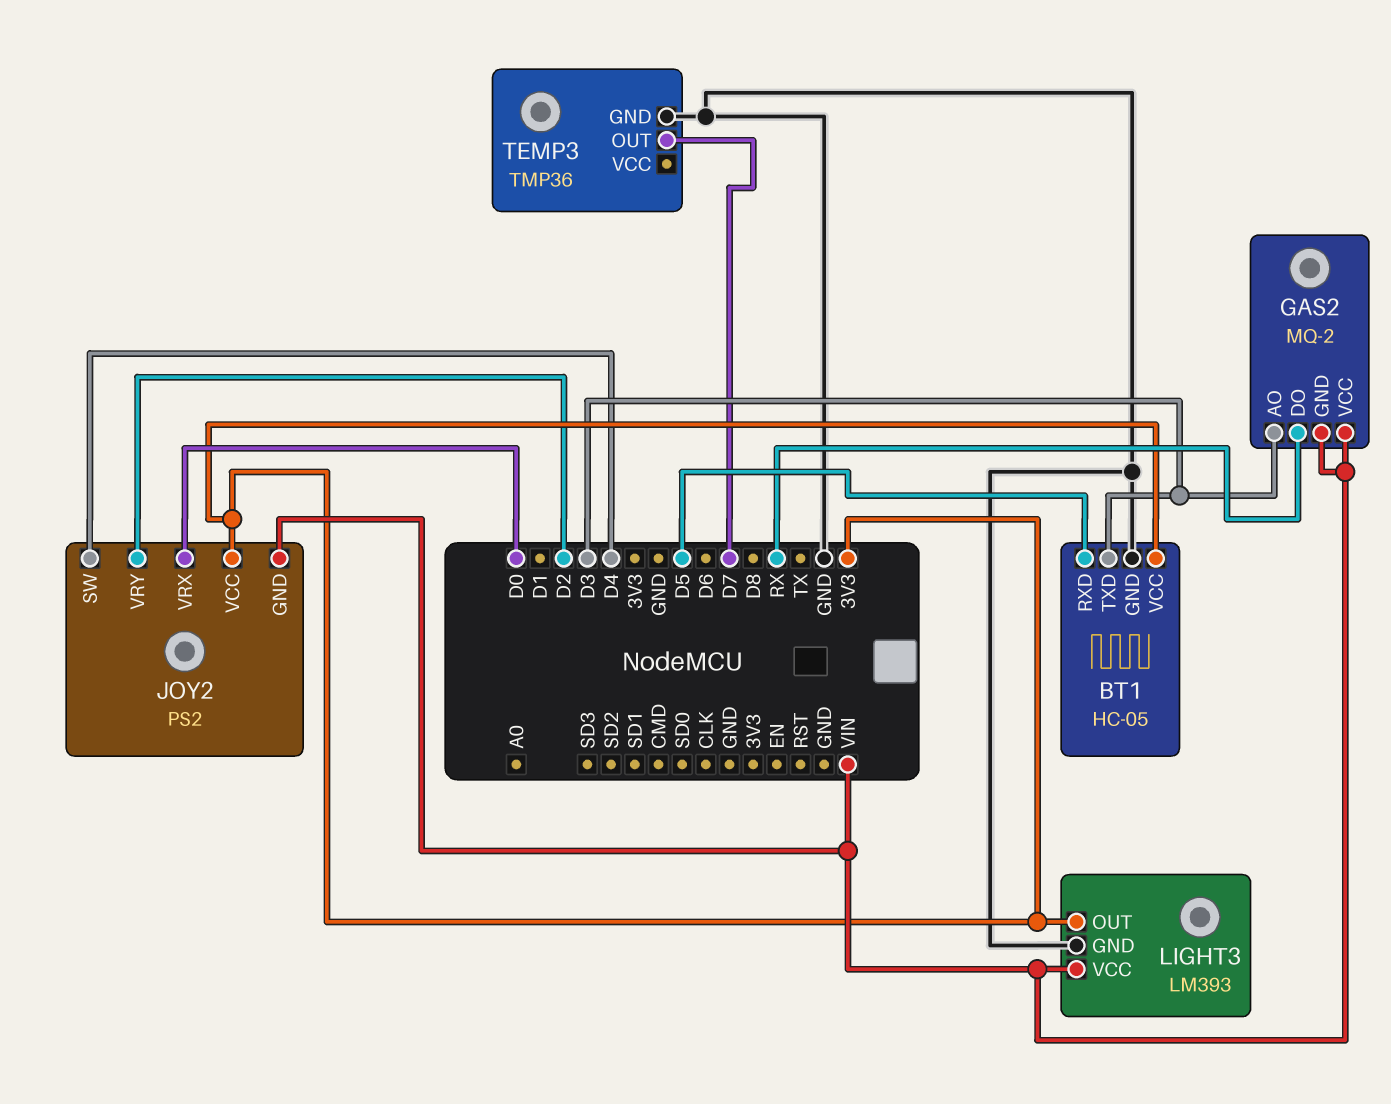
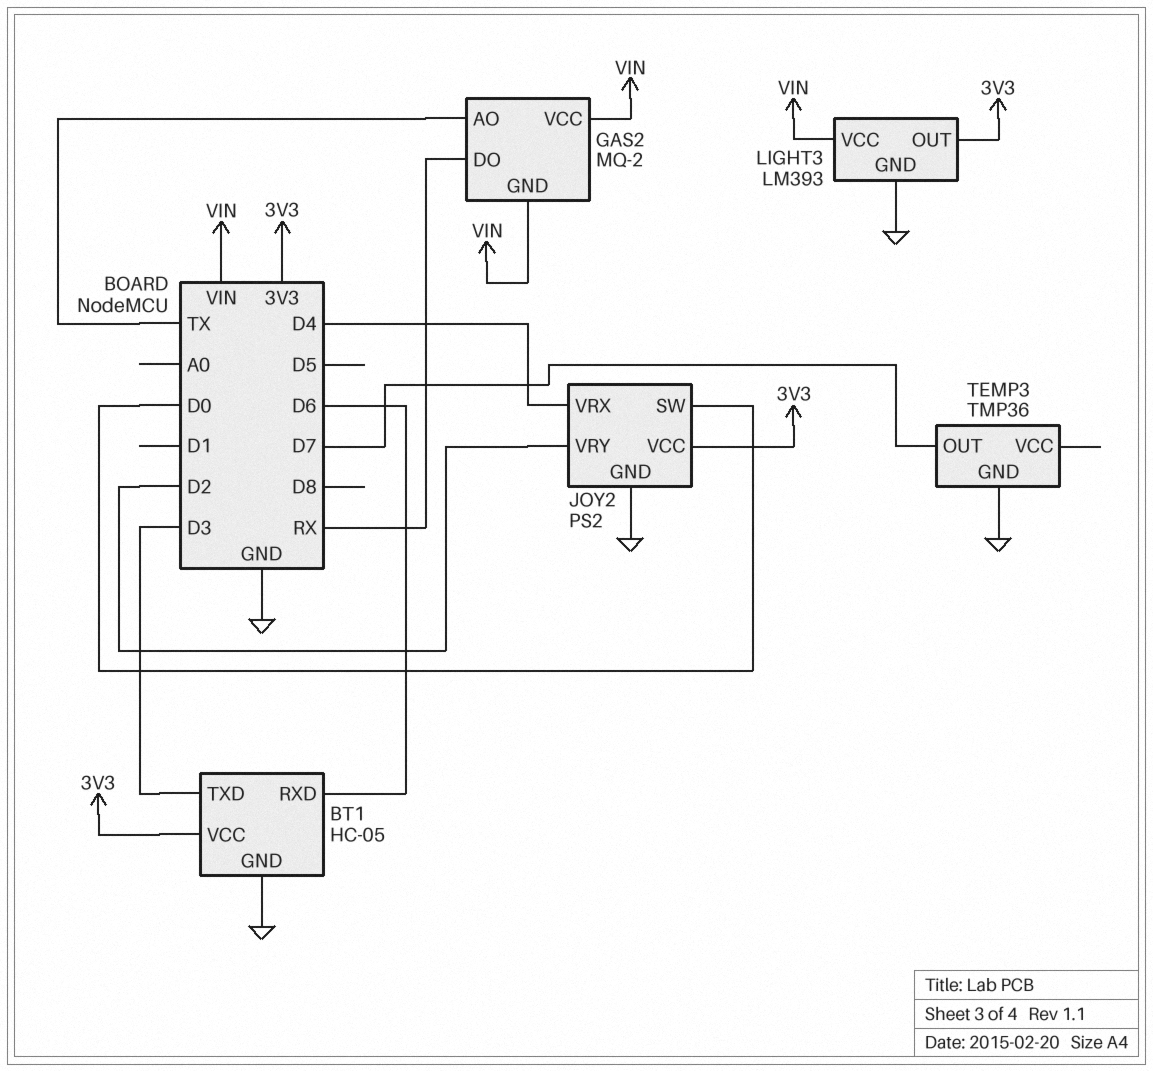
BT1 pin RXD: D5 -> D6
GAS2 pin AO: D3 -> TX
JOY2 pin GND: VIN -> GND
JOY2 pin SW: D4 -> D0
JOY2 pin VRX: D0 -> D4

